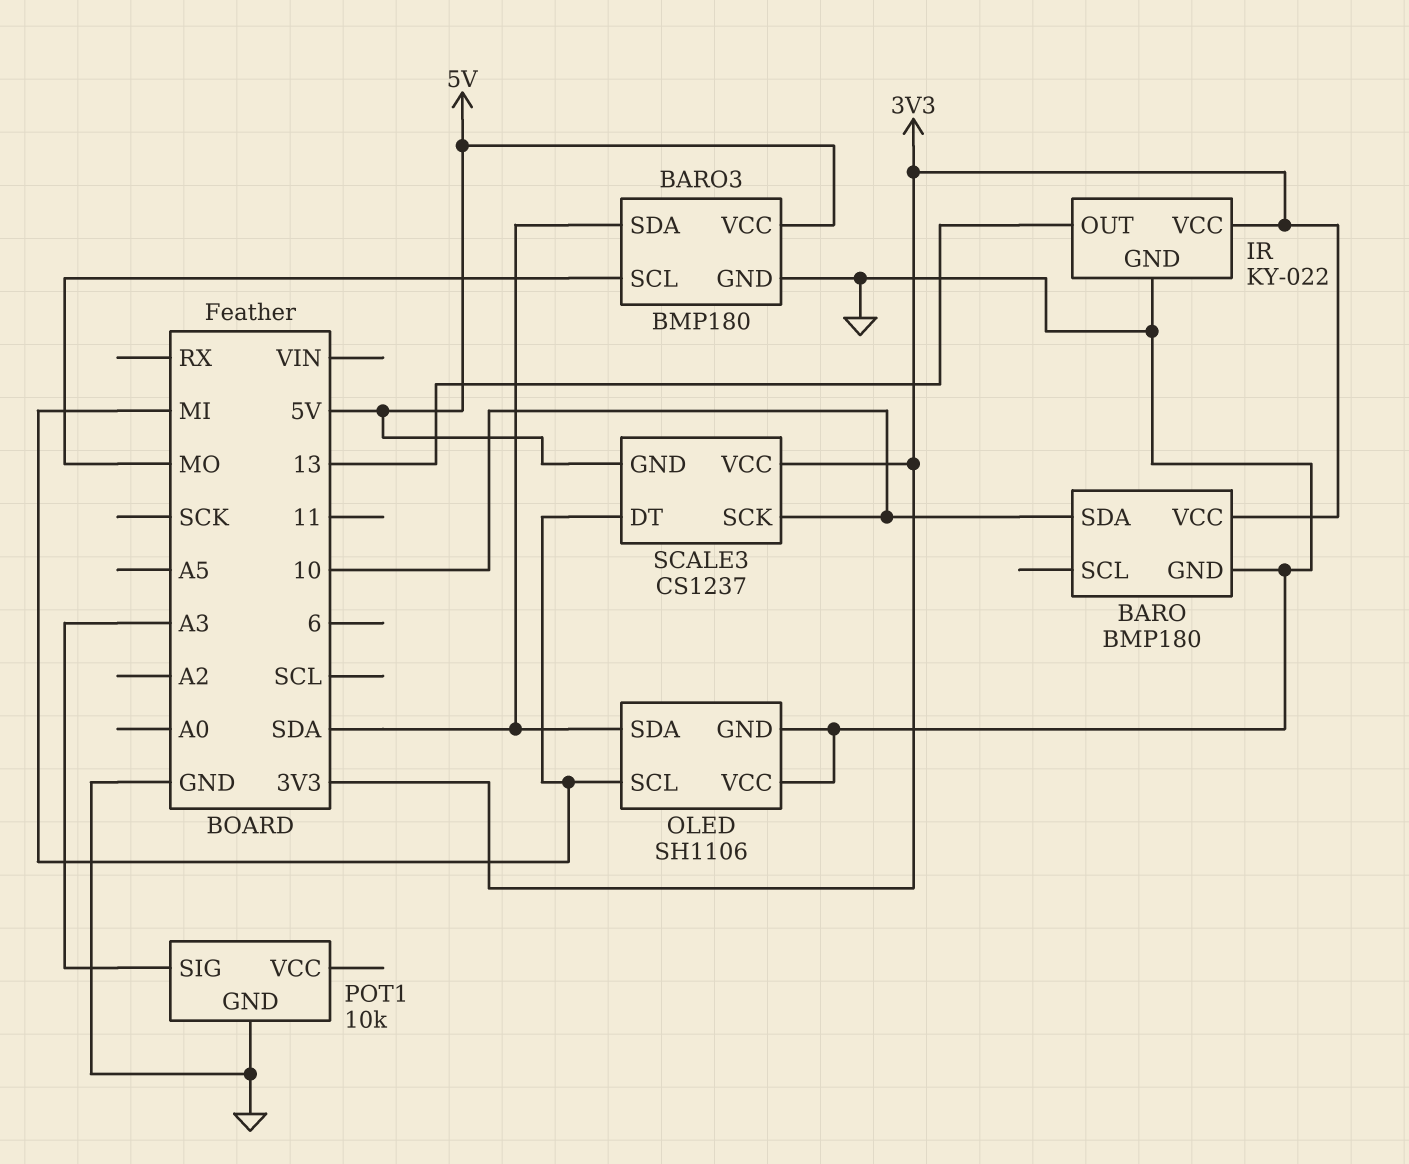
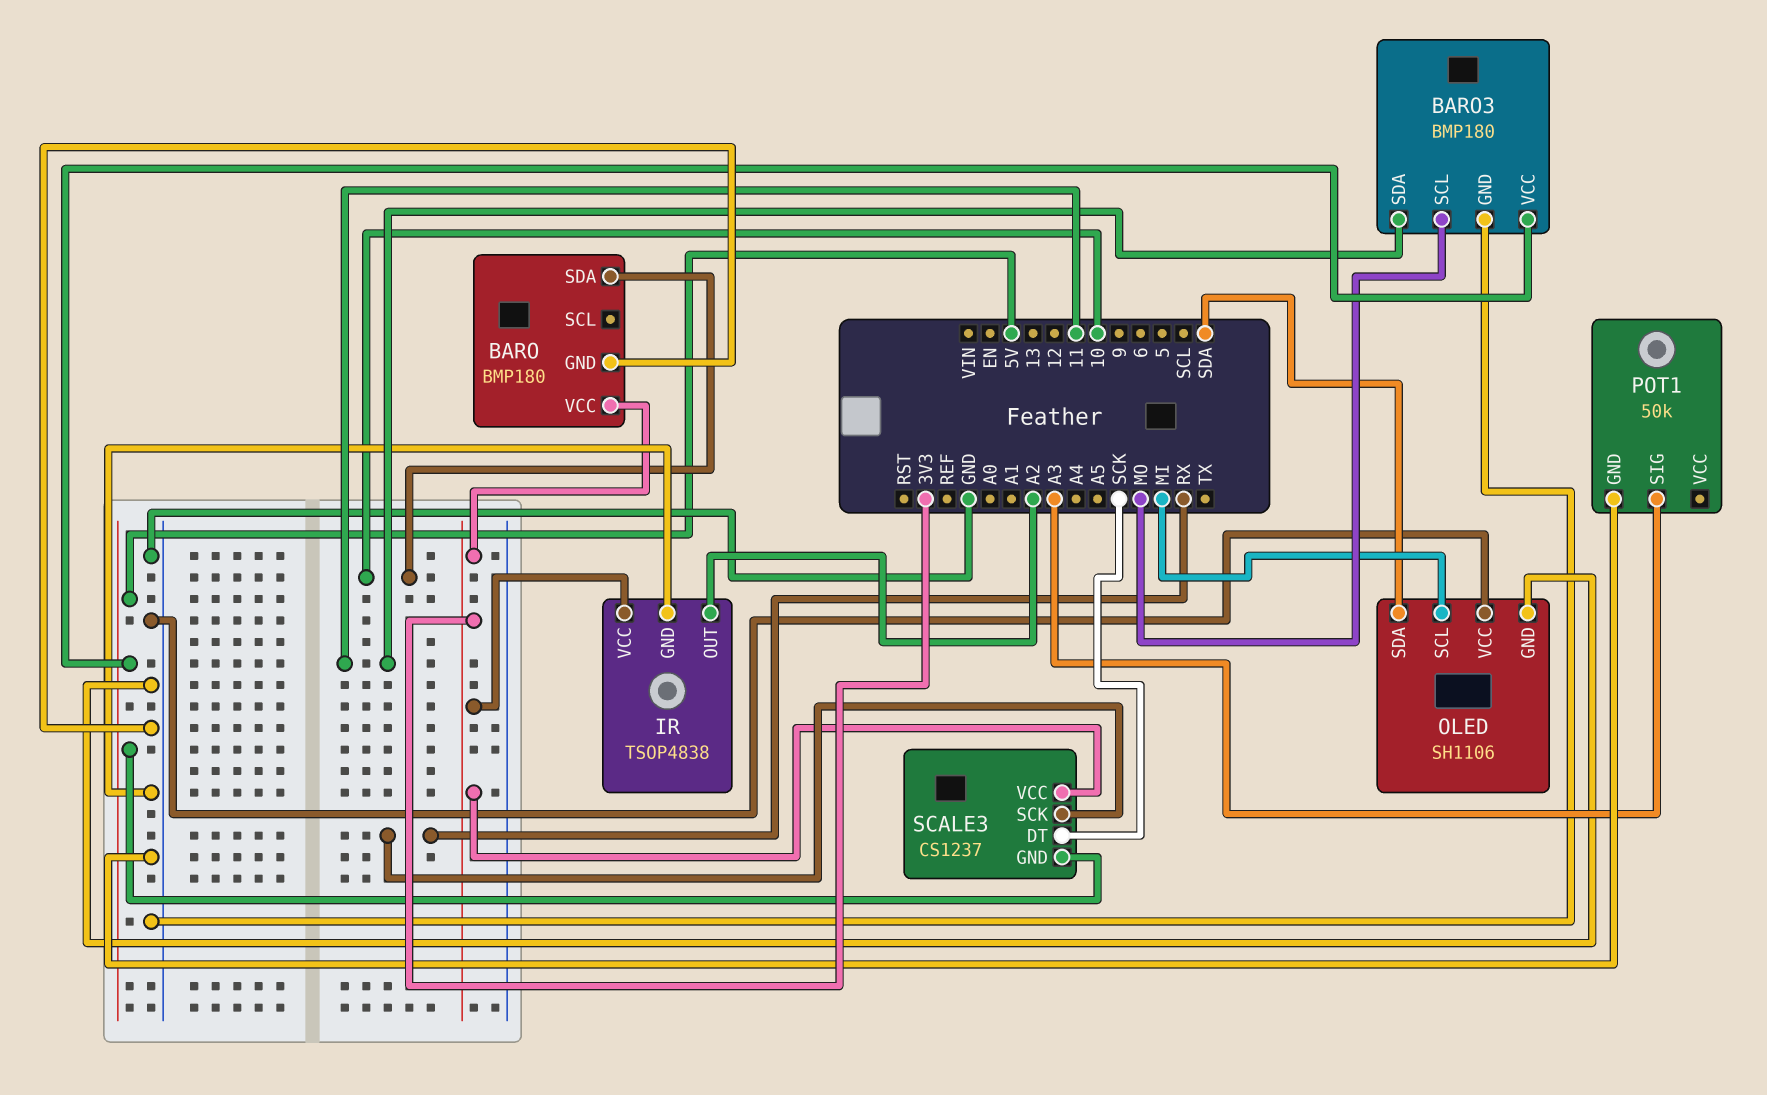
BARO3 pin SDA: SDA -> 11
IR: KY-022 -> TSOP4838
IR pin OUT: 13 -> A2
POT1: 10k -> 50k
SCALE3 pin DT: MI -> SCK
SCALE3 pin SCK: 10 -> RX

